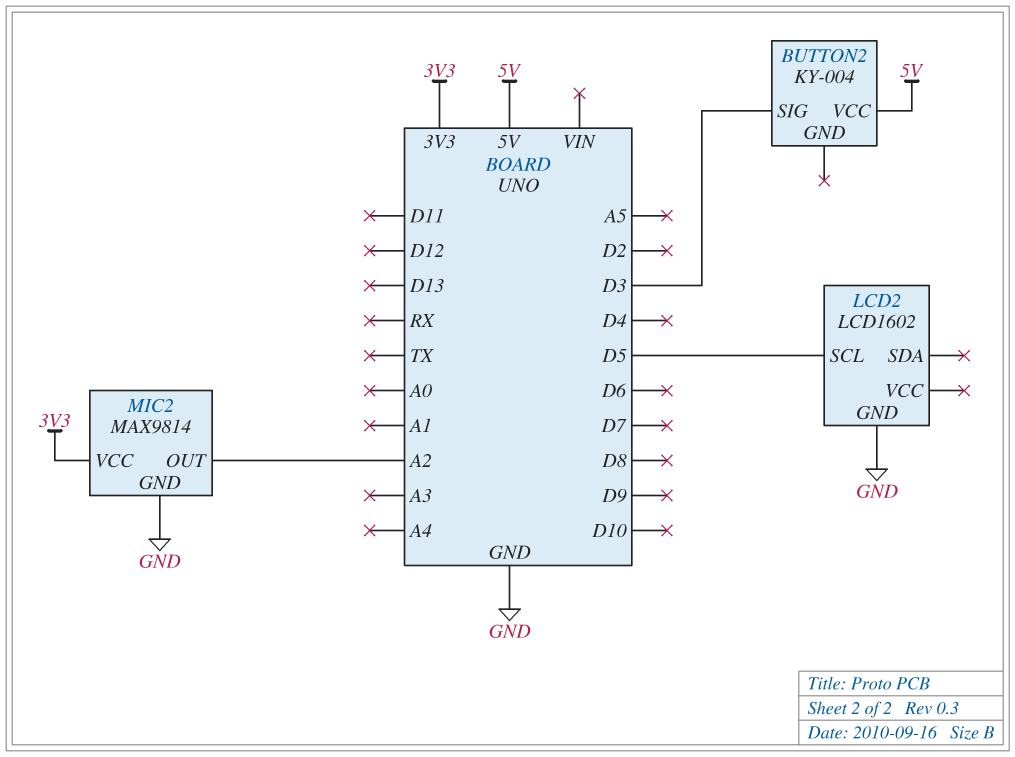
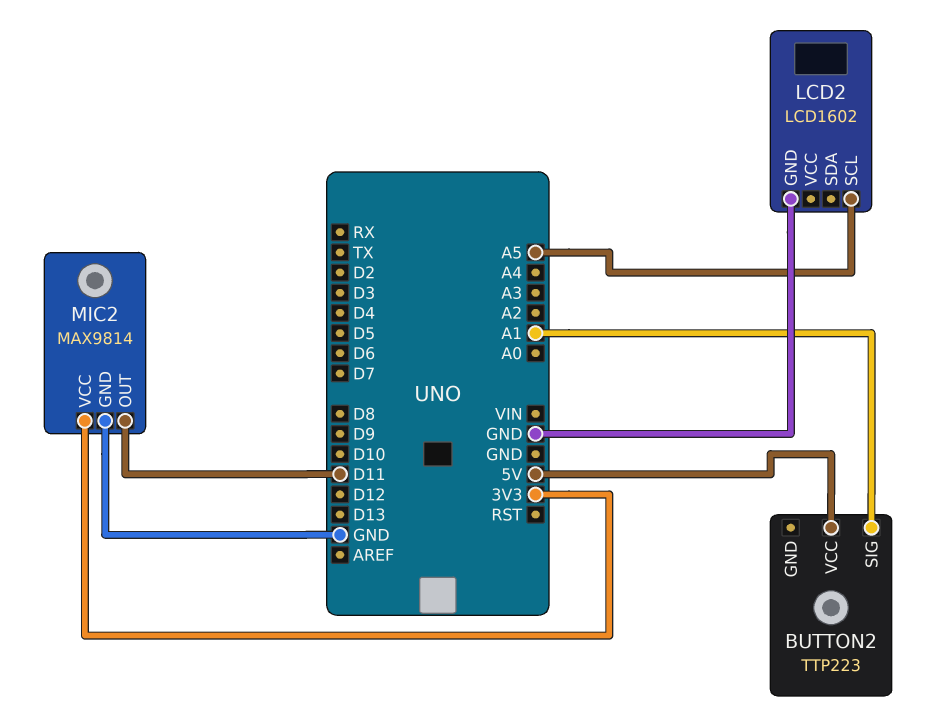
BUTTON2: KY-004 -> TTP223
BUTTON2 pin SIG: D3 -> A1
LCD2 pin SCL: D5 -> A5
MIC2 pin OUT: A2 -> D11

